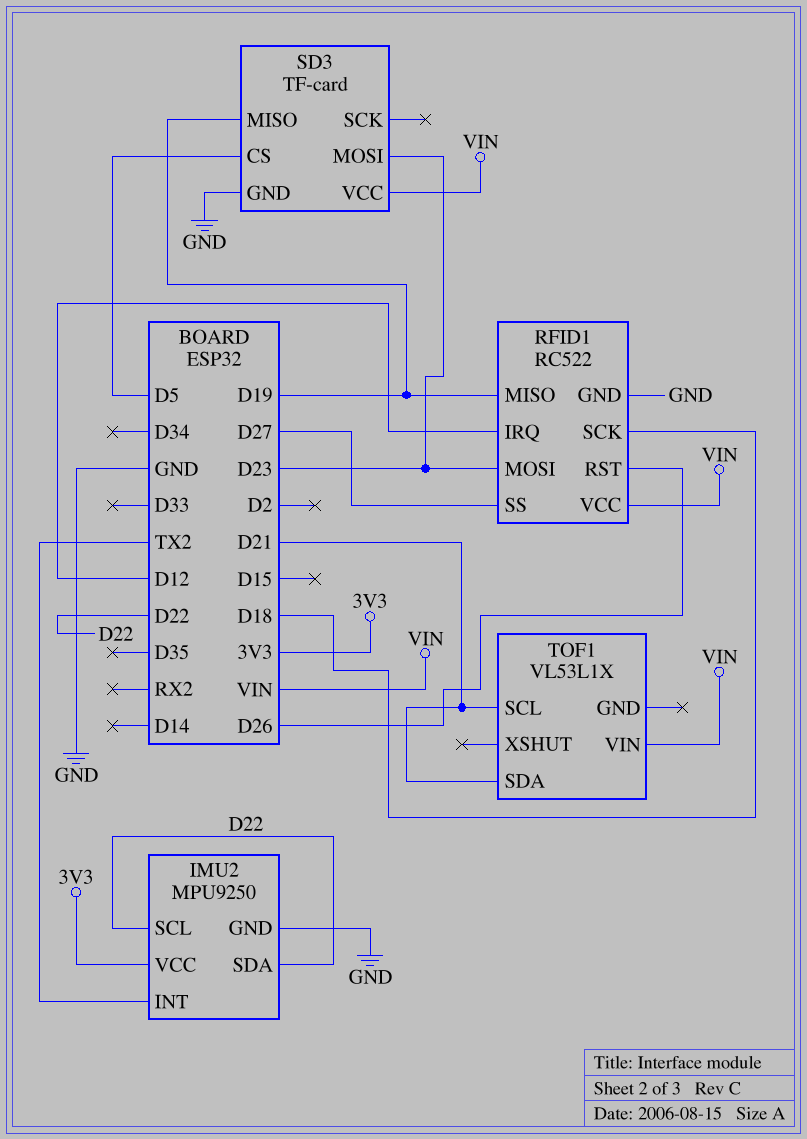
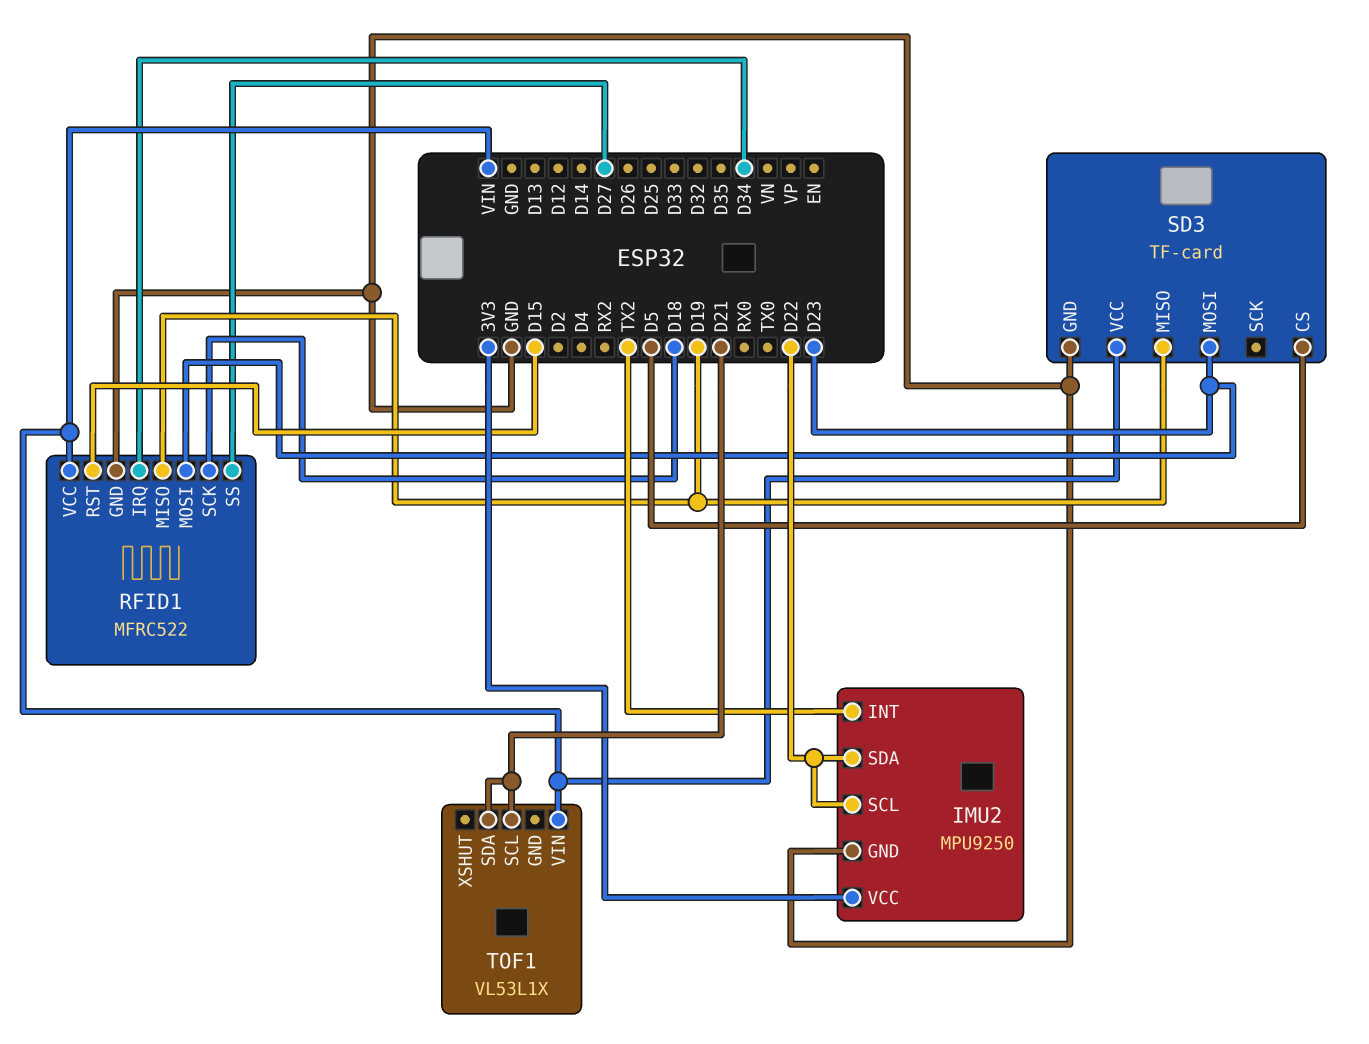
RFID1: RC522 -> MFRC522
RFID1 pin IRQ: D12 -> D34
RFID1 pin RST: D26 -> D15

